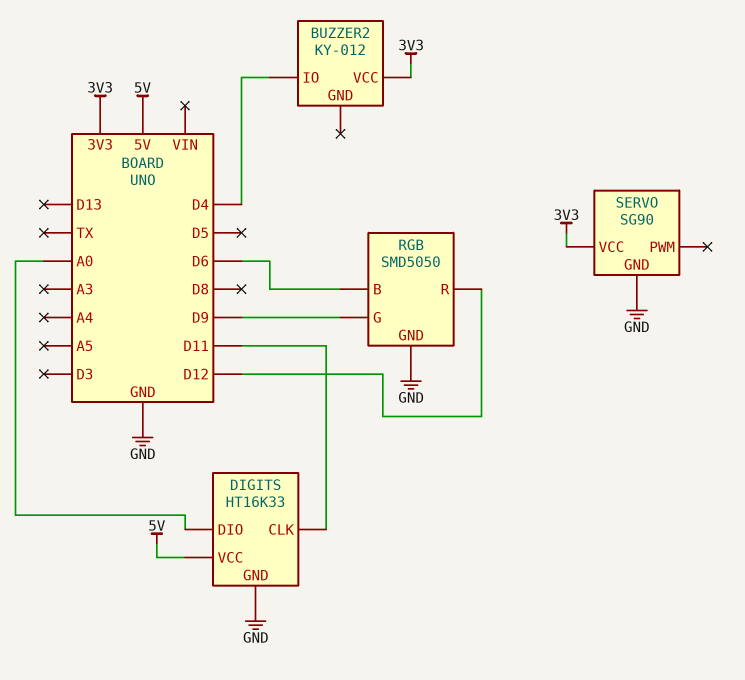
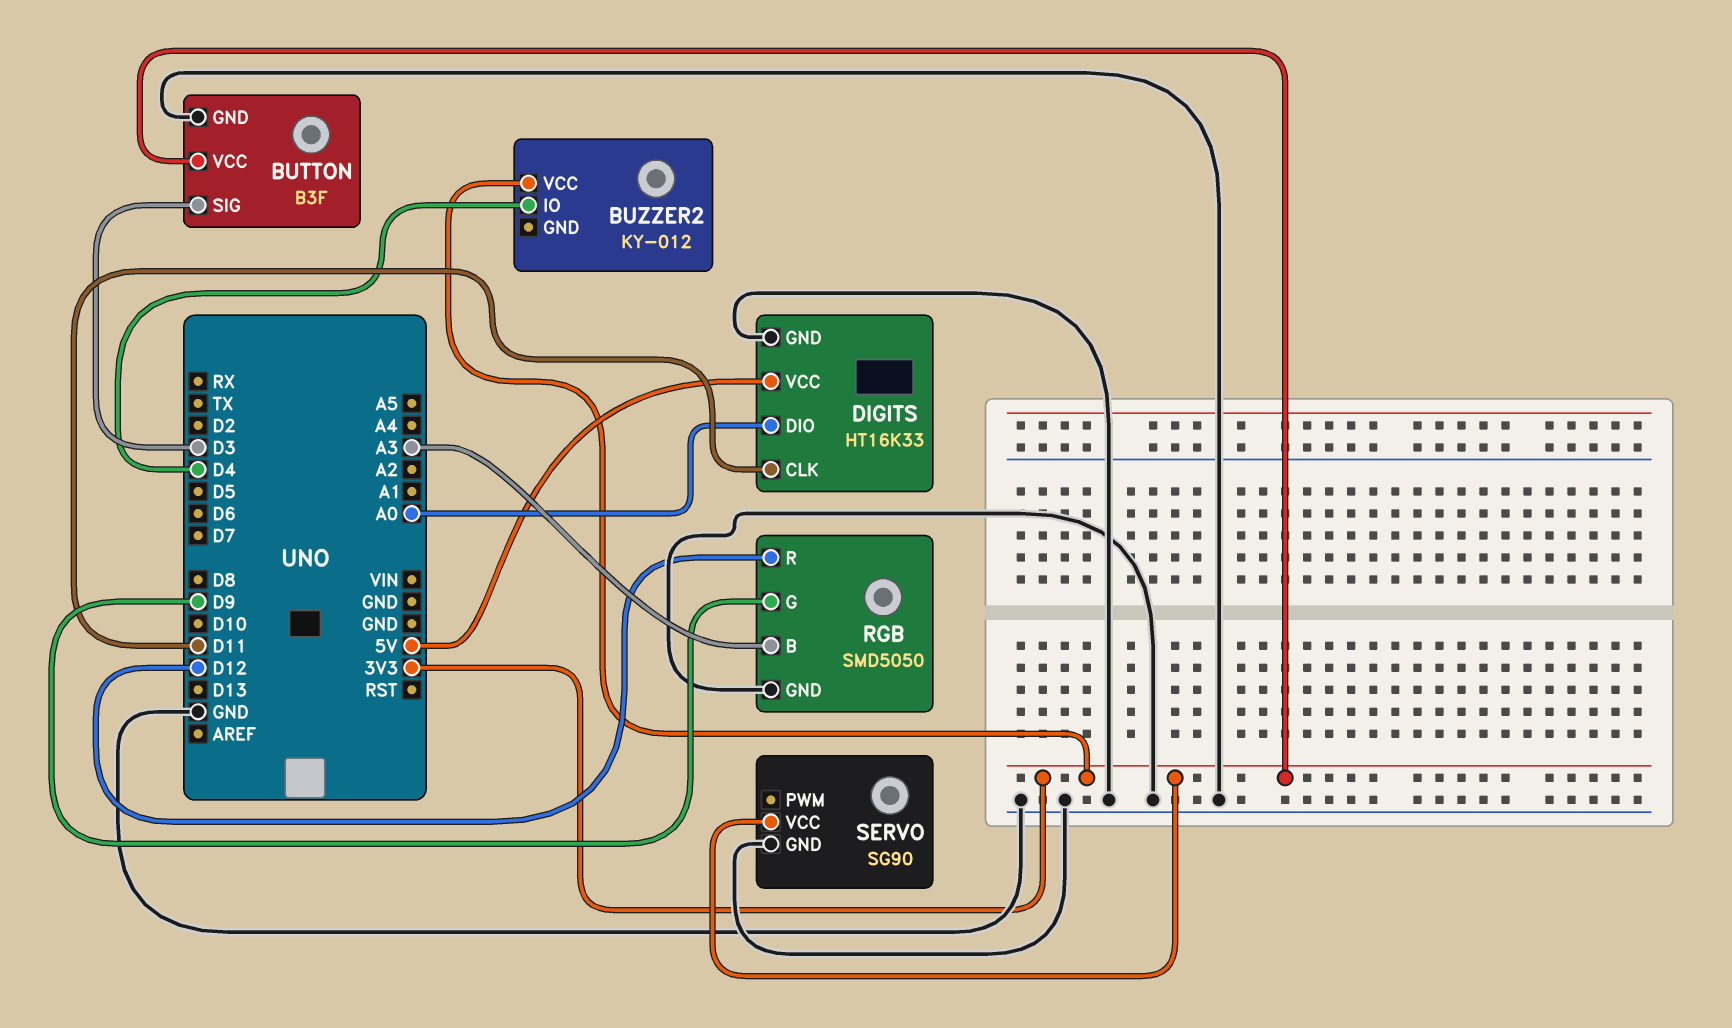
BUTTON: none -> B3F
BUTTON pin GND: none -> GND
BUTTON pin SIG: none -> D3
BUTTON pin VCC: none -> 3V3
RGB pin B: D6 -> A3

